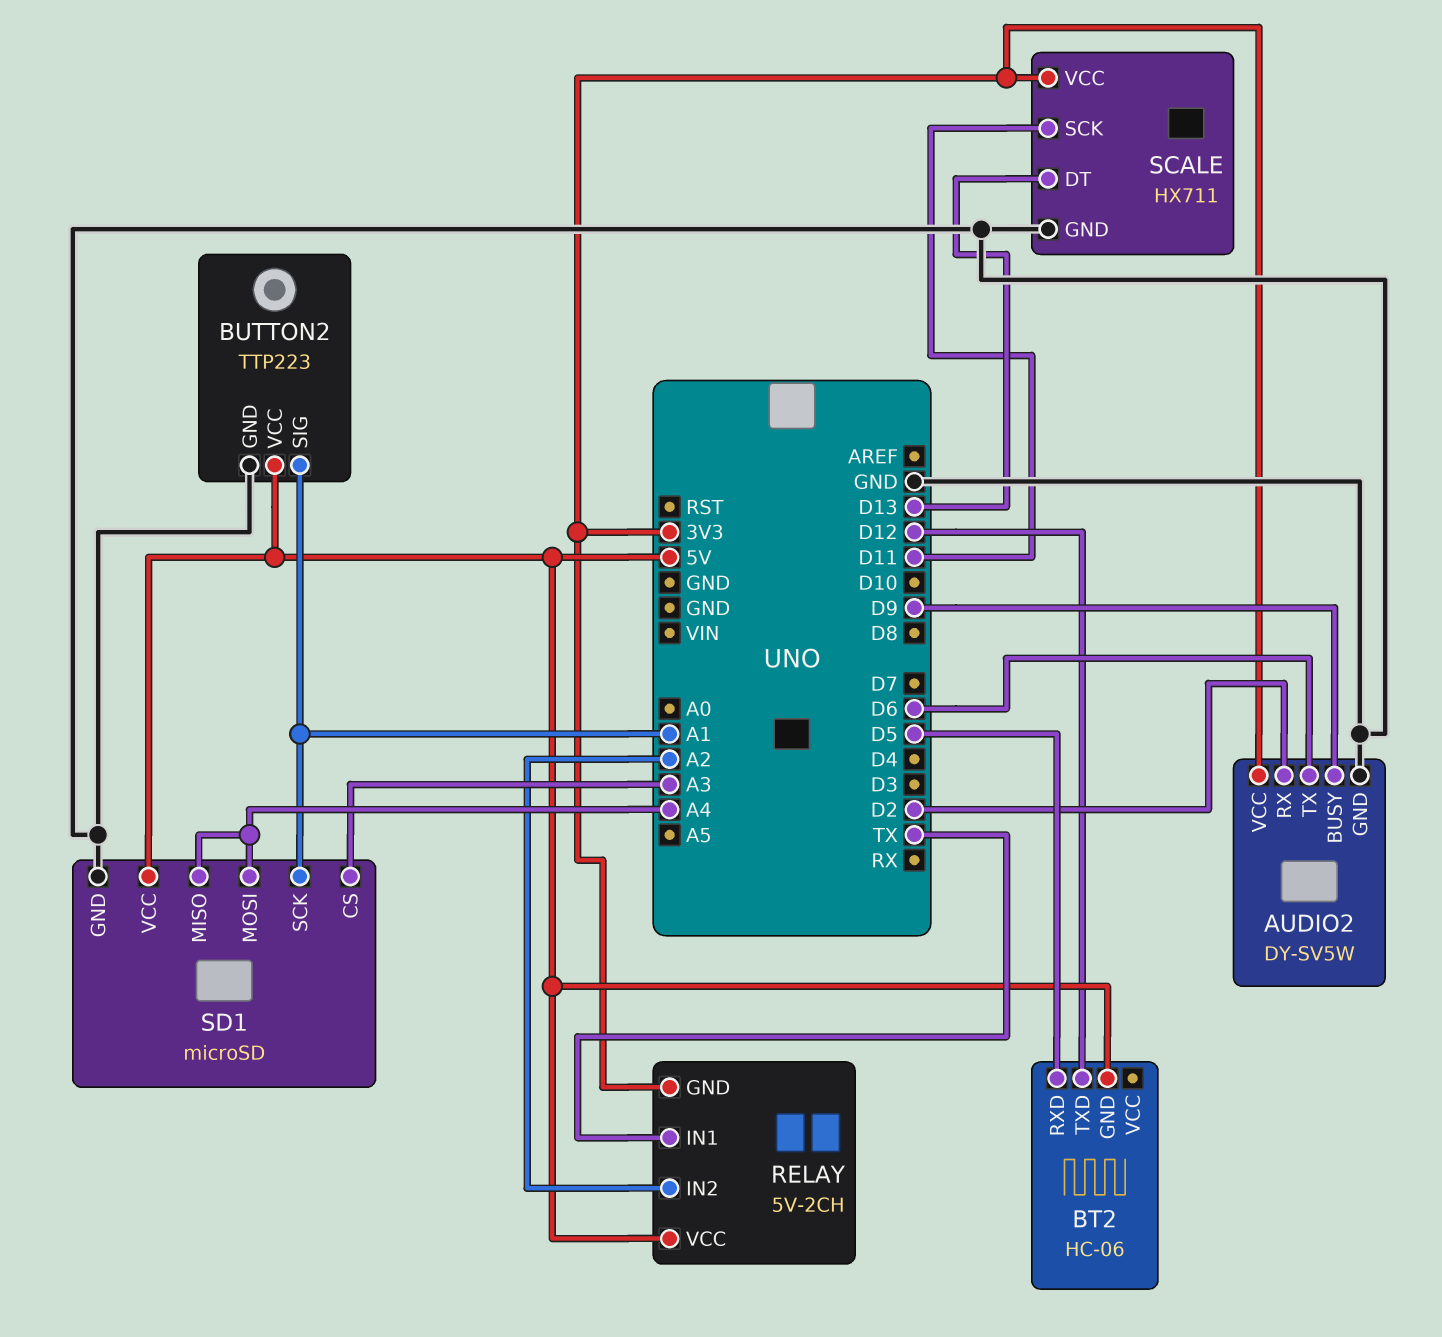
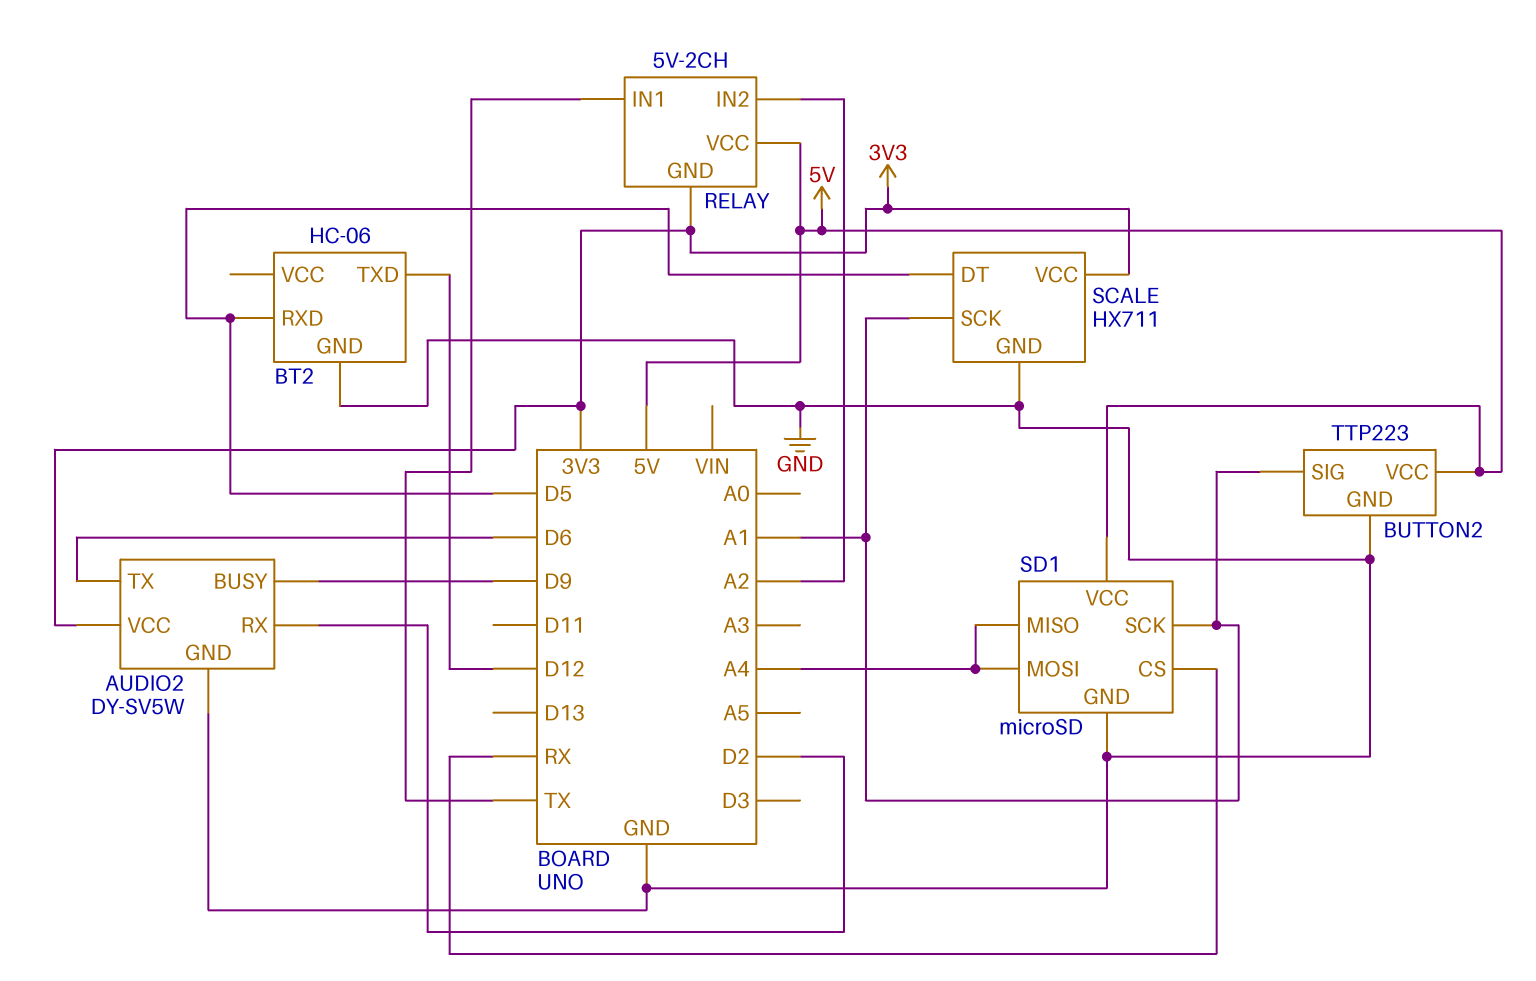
BT2 pin GND: 5V -> GND
SCALE pin DT: D13 -> D5
SCALE pin SCK: D11 -> A1
SD1 pin CS: A3 -> RX

